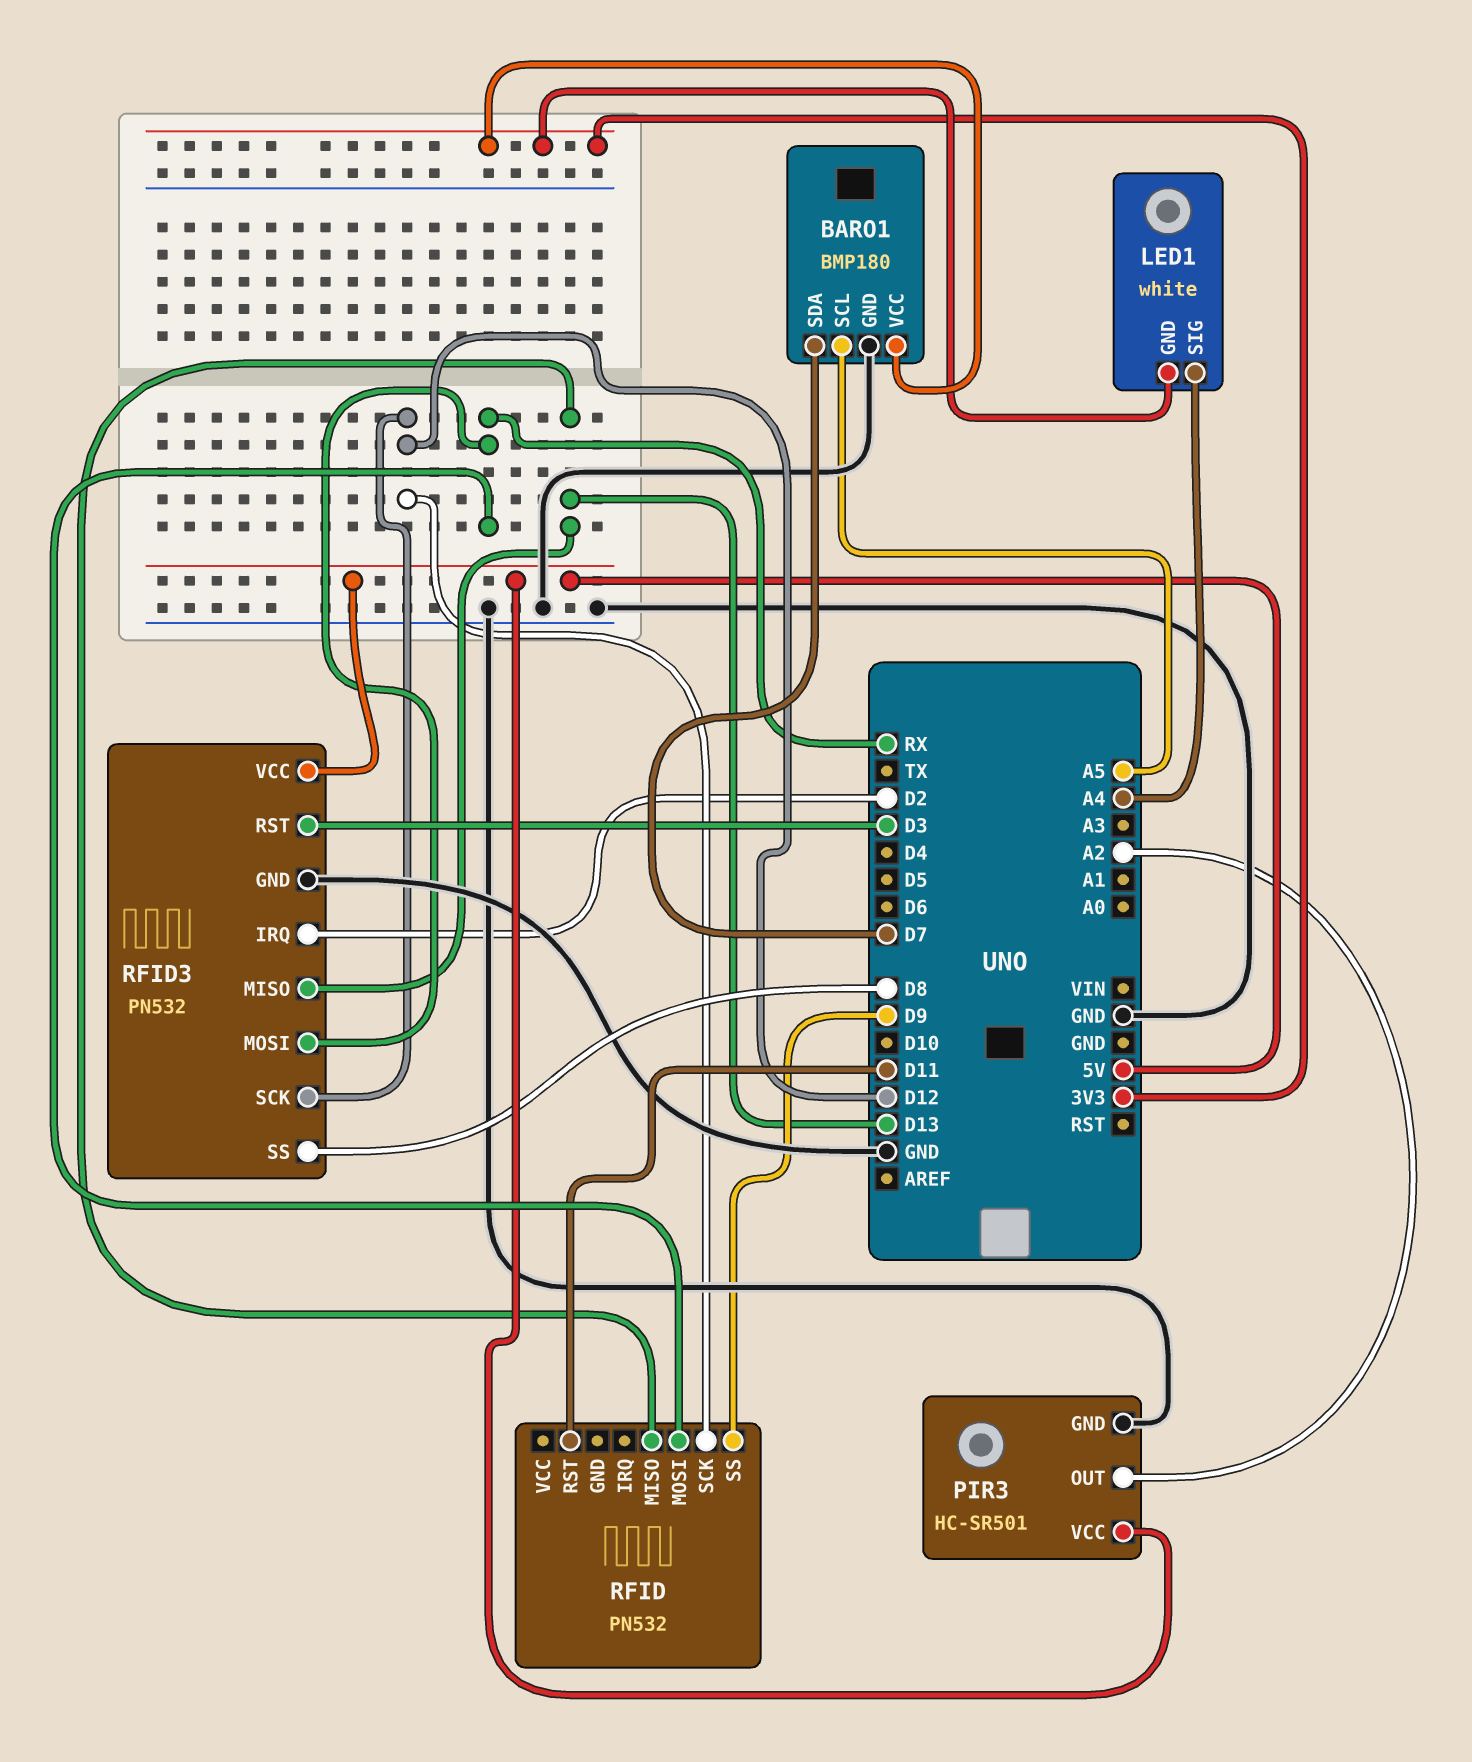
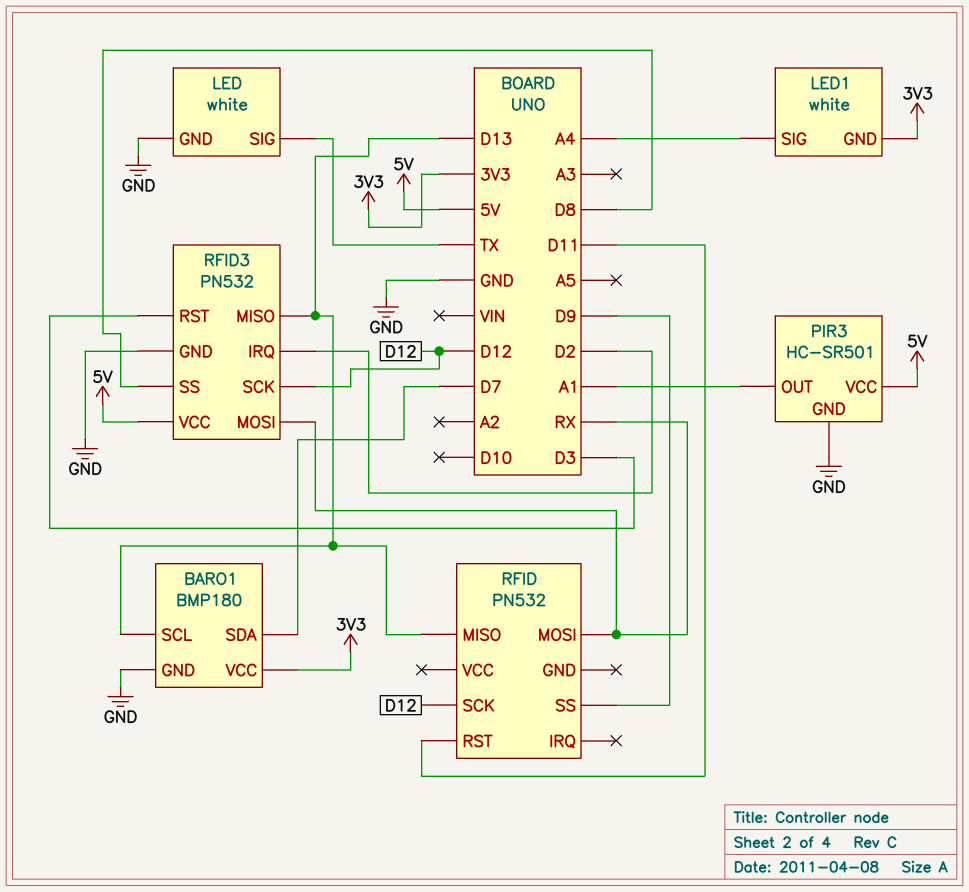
BARO1 pin SCL: A5 -> D13
LED: none -> white
LED pin GND: none -> GND
LED pin SIG: none -> TX
PIR3 pin OUT: A2 -> A1

